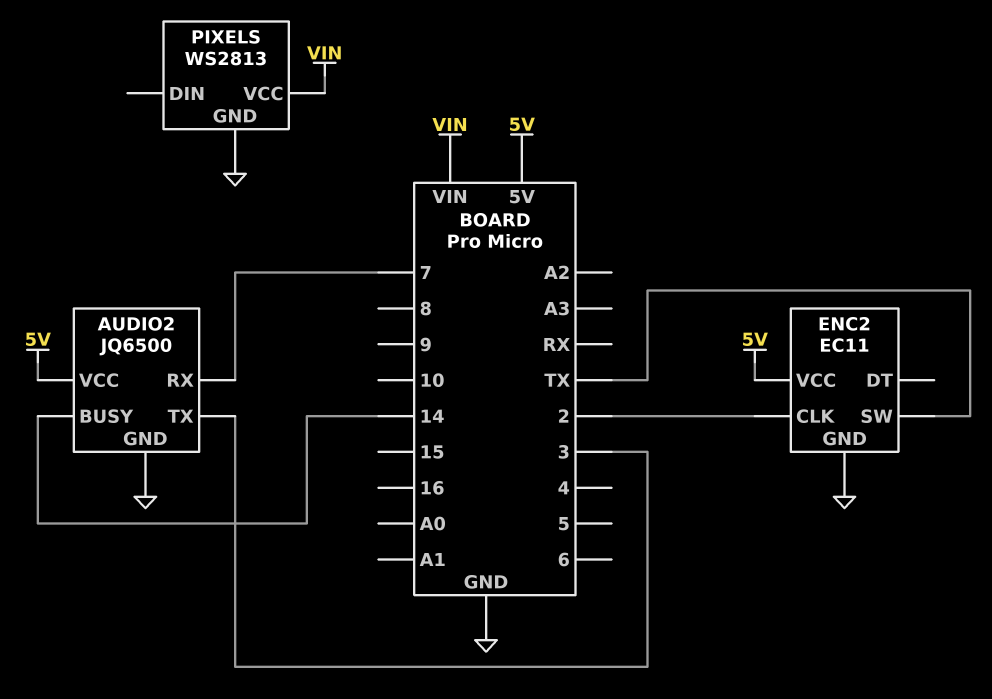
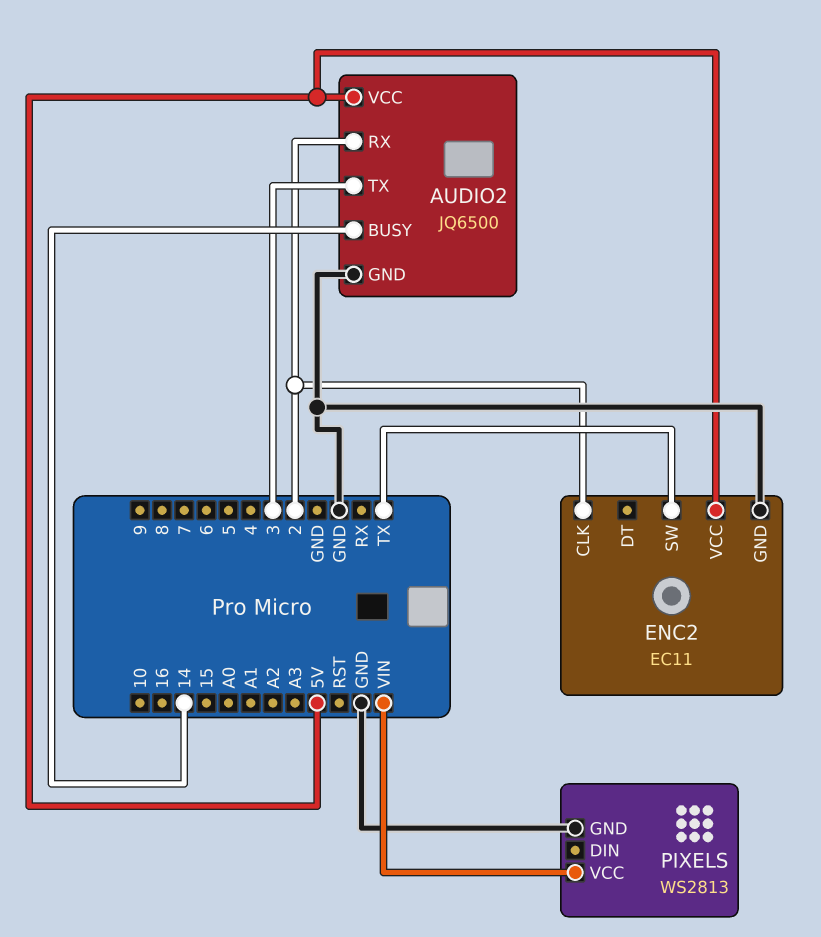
AUDIO2 pin RX: 7 -> 2

